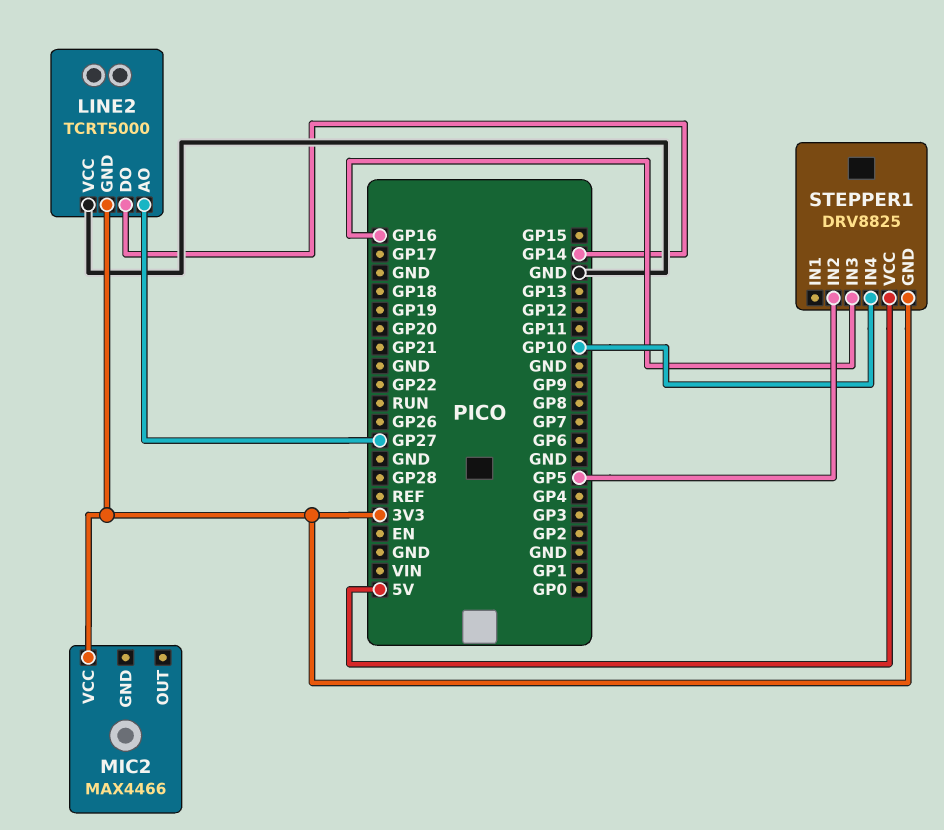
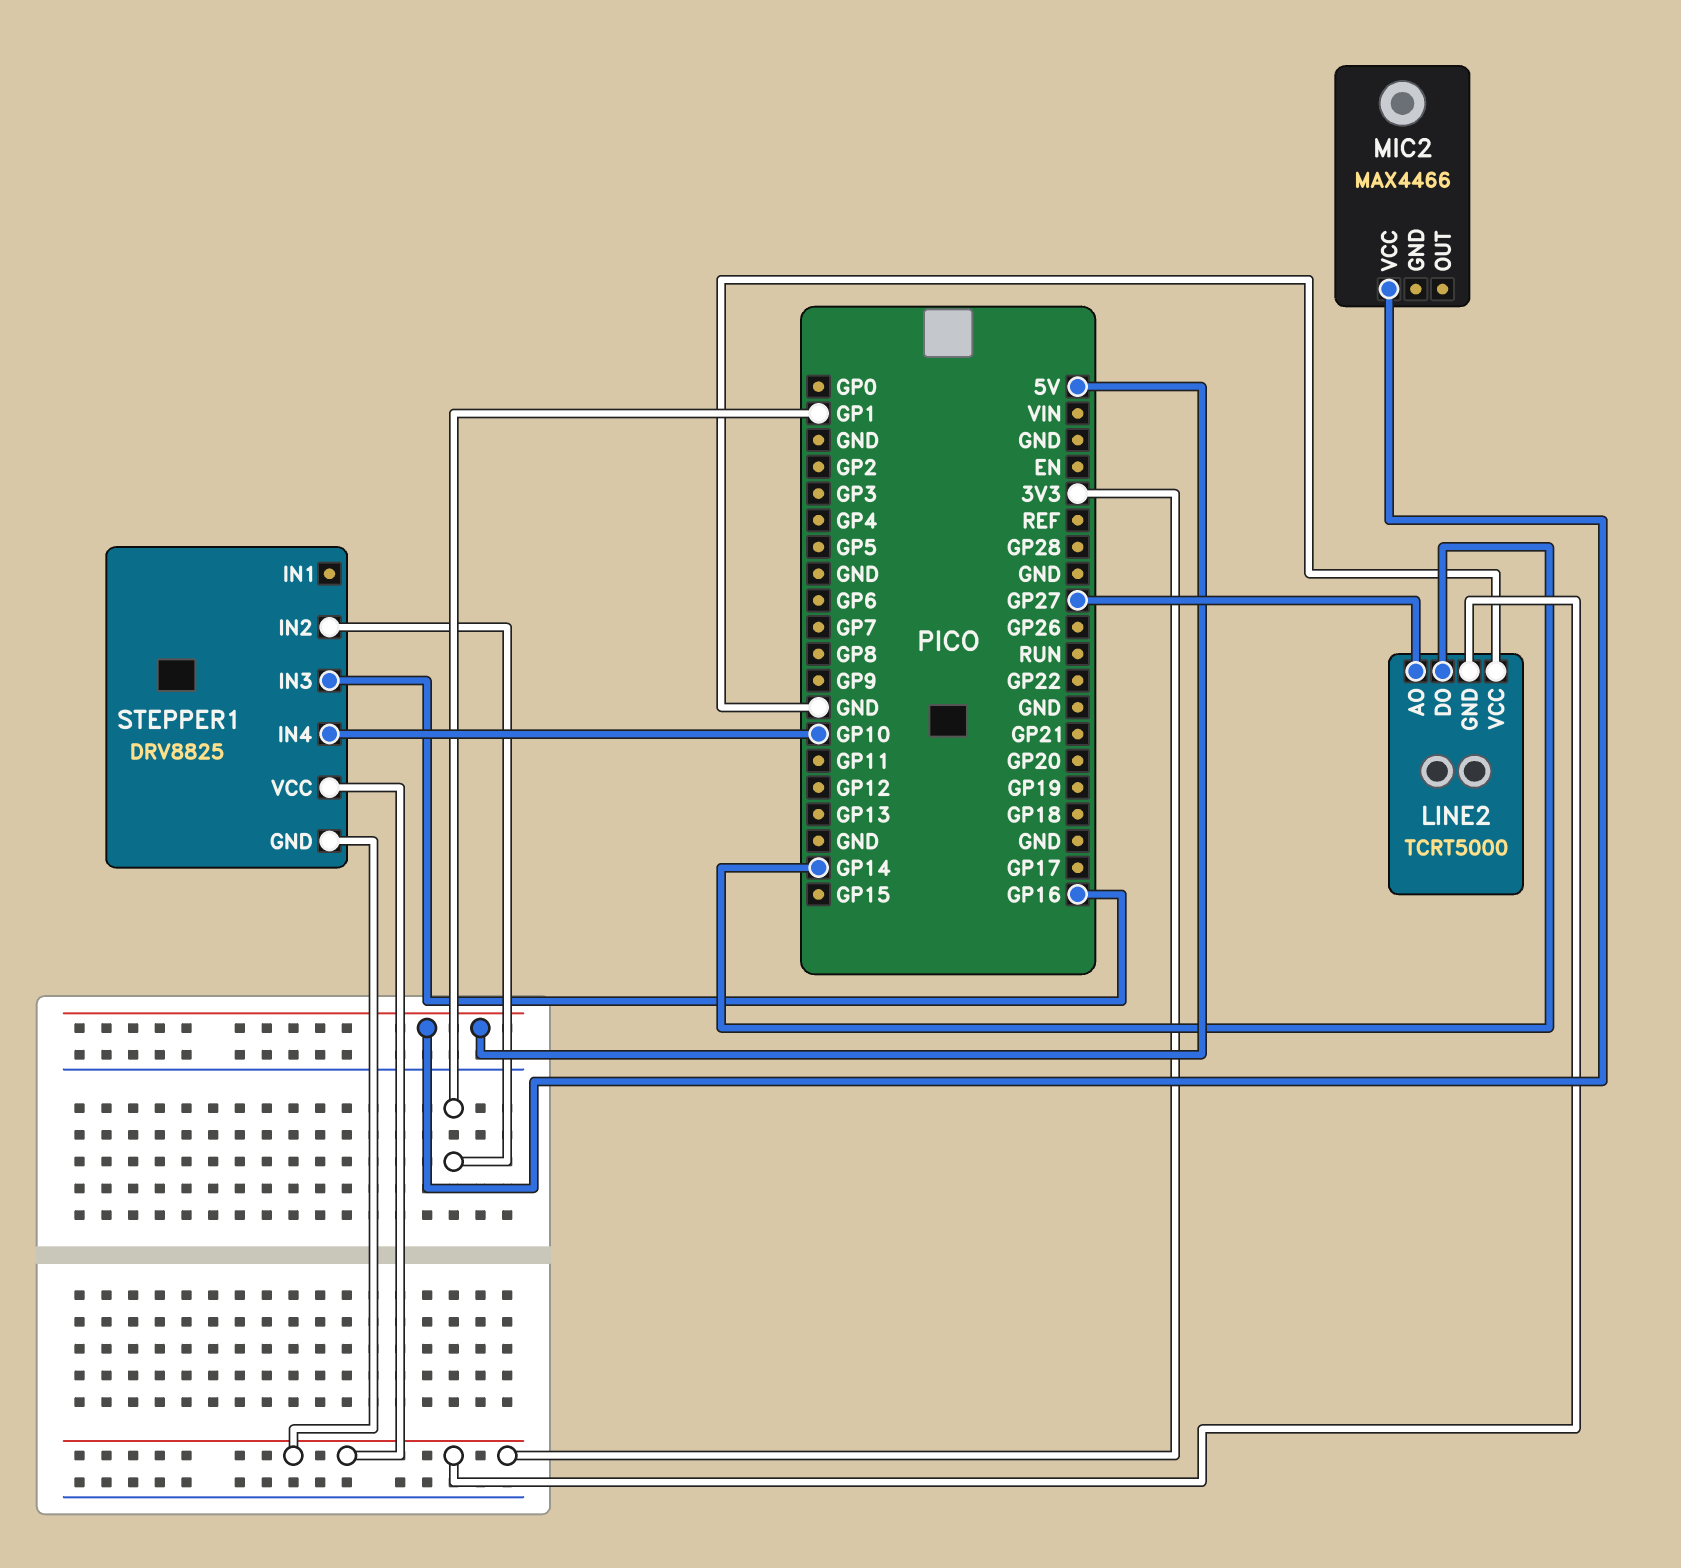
MIC2 pin VCC: 3V3 -> 5V
STEPPER1 pin IN2: GP5 -> GP1
STEPPER1 pin VCC: 5V -> 3V3

